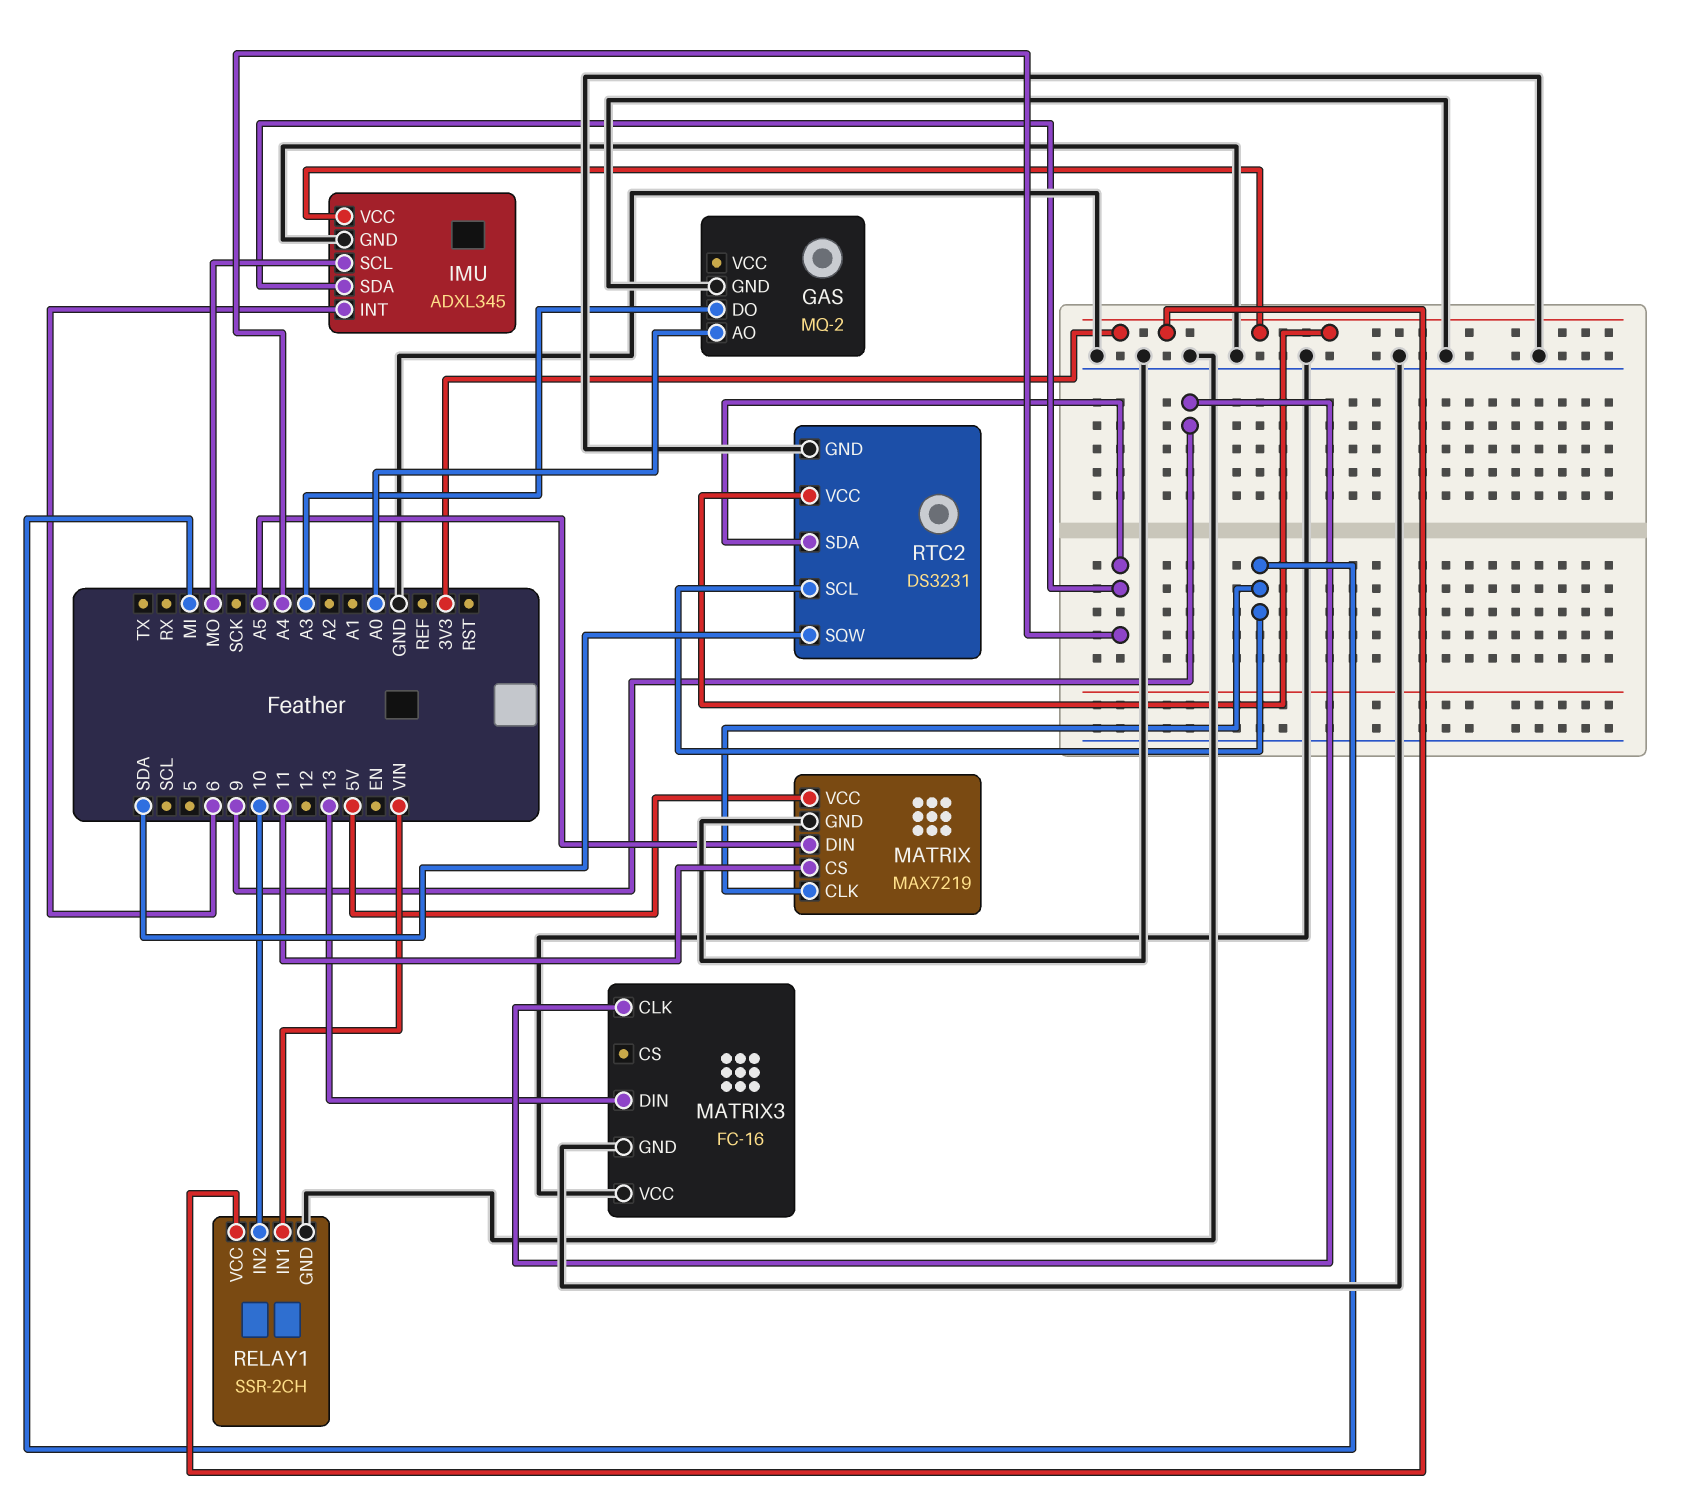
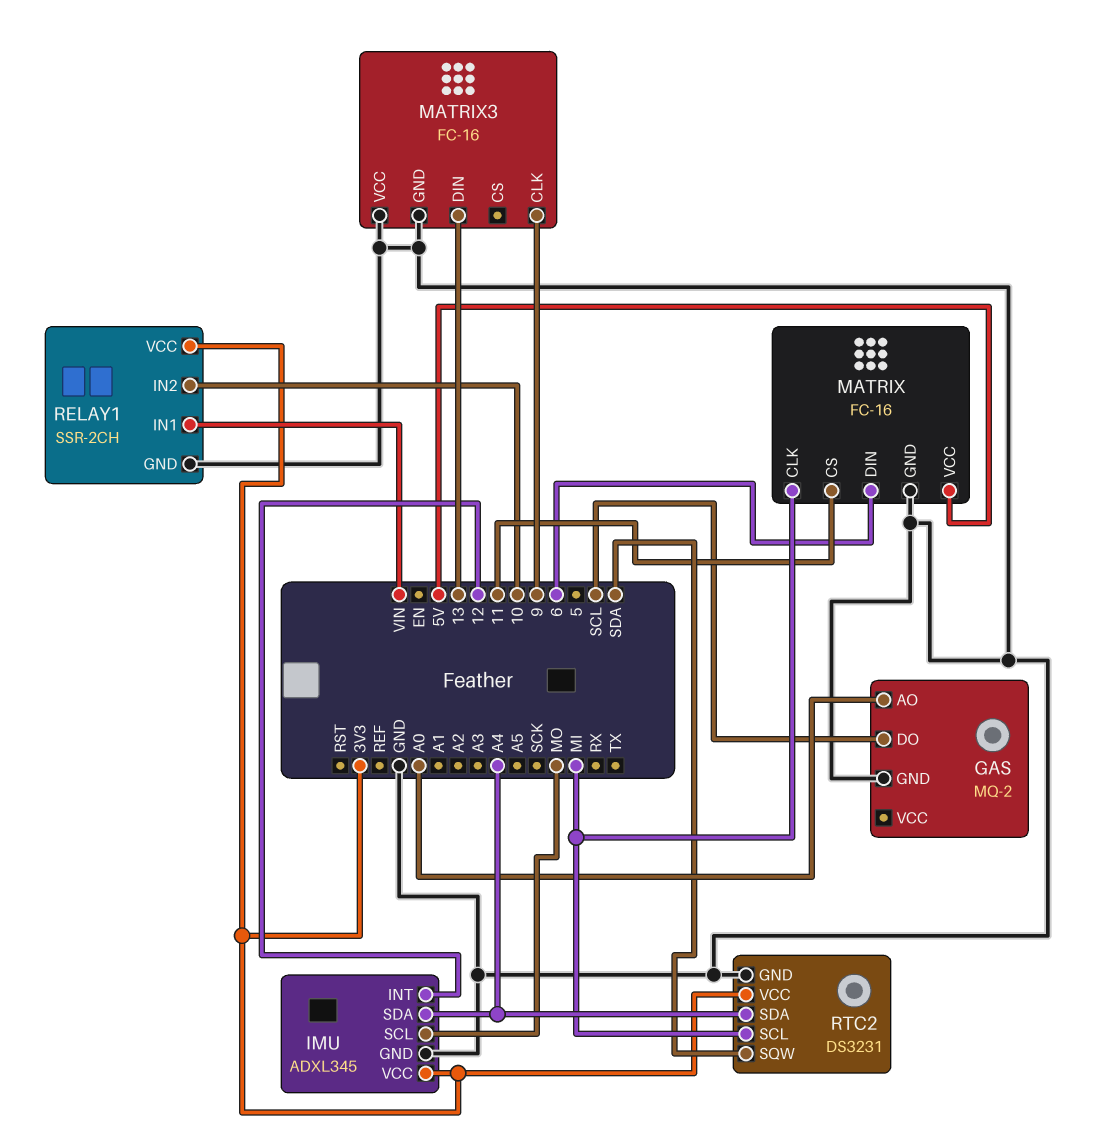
GAS pin DO: A3 -> SCL
IMU pin INT: 6 -> 12
MATRIX: MAX7219 -> FC-16
MATRIX pin DIN: A5 -> 6

